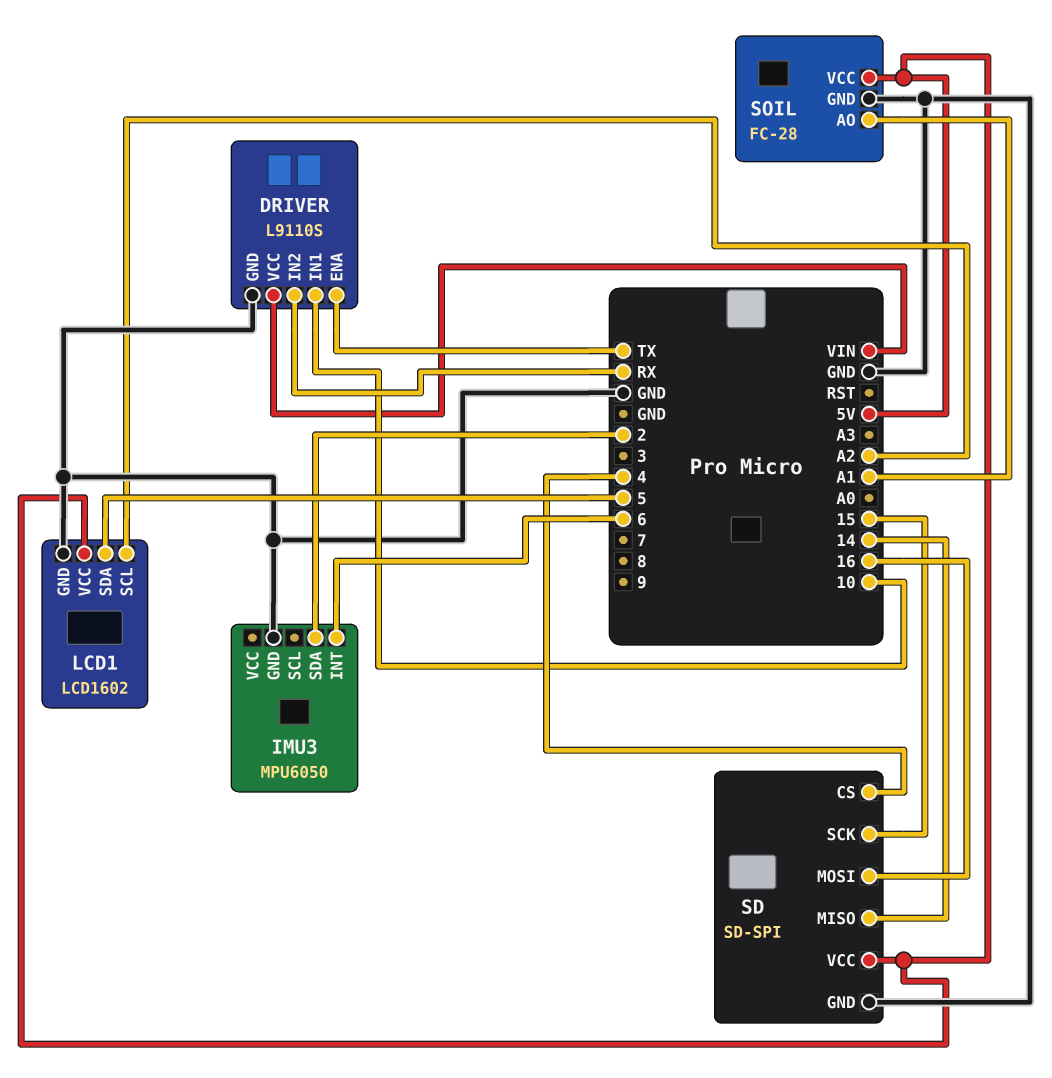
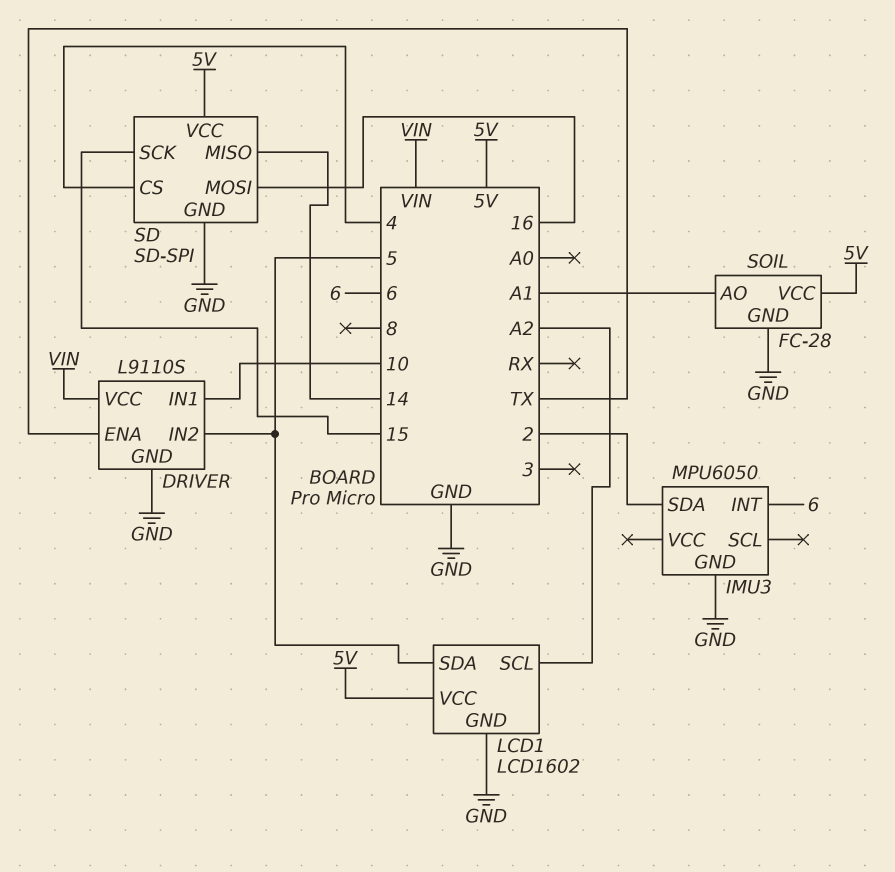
DRIVER pin IN2: RX -> 5

